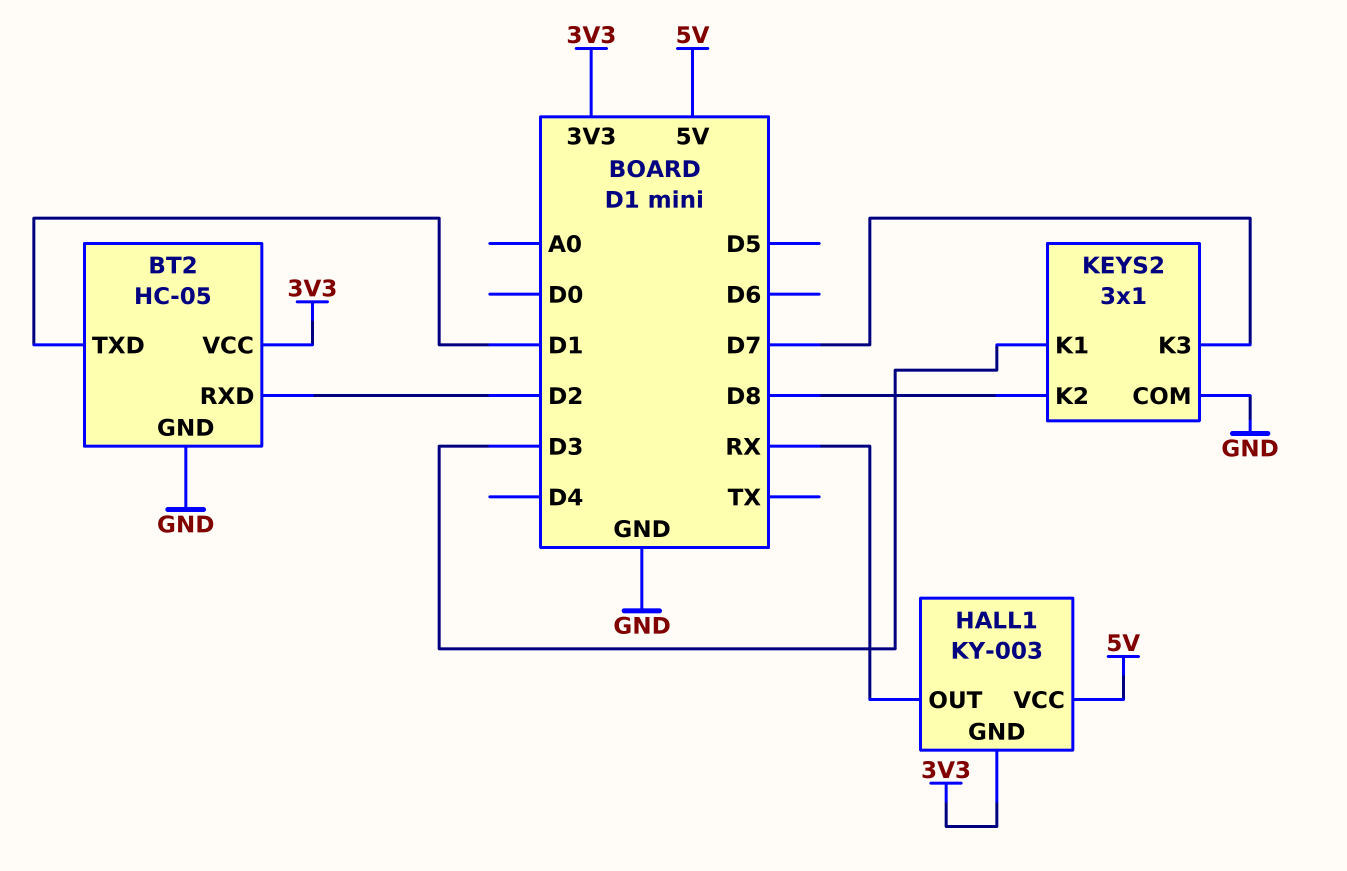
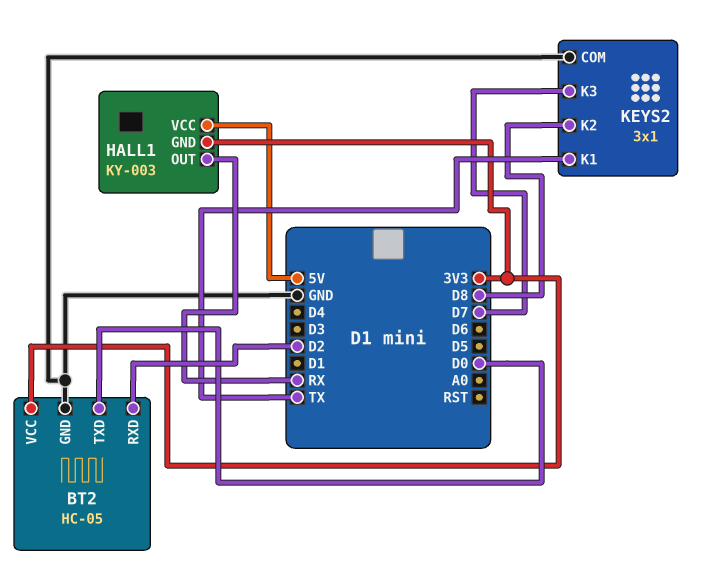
BT2 pin TXD: D1 -> D0
KEYS2 pin K1: D3 -> TX

